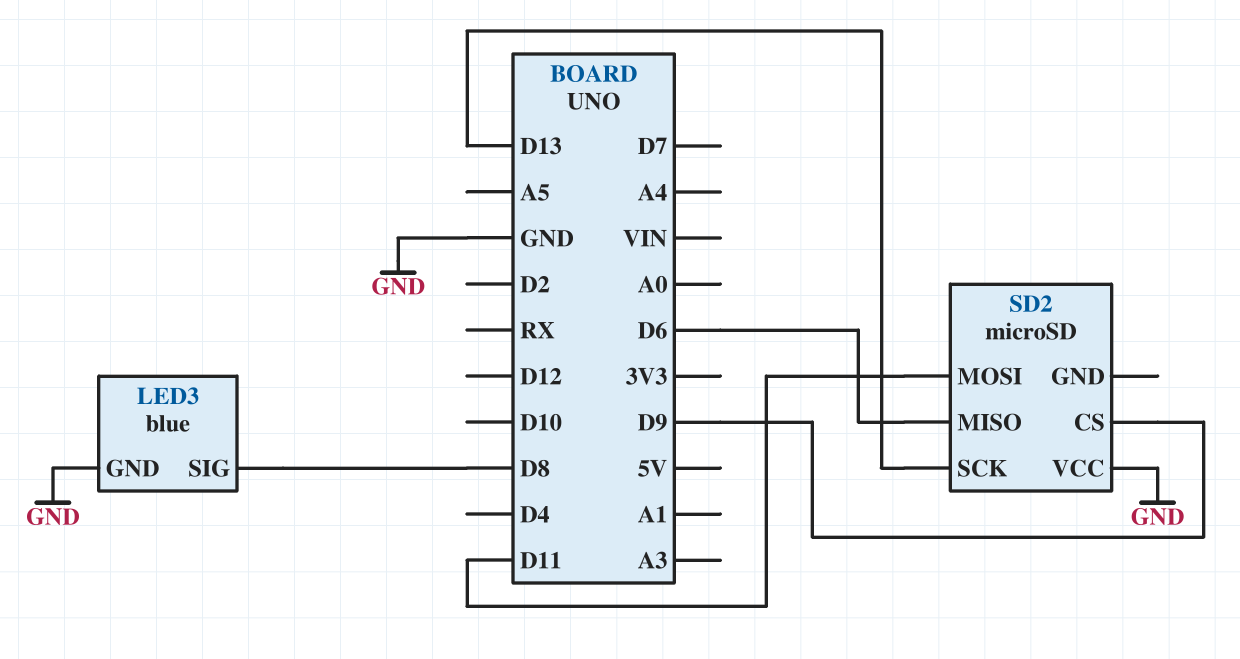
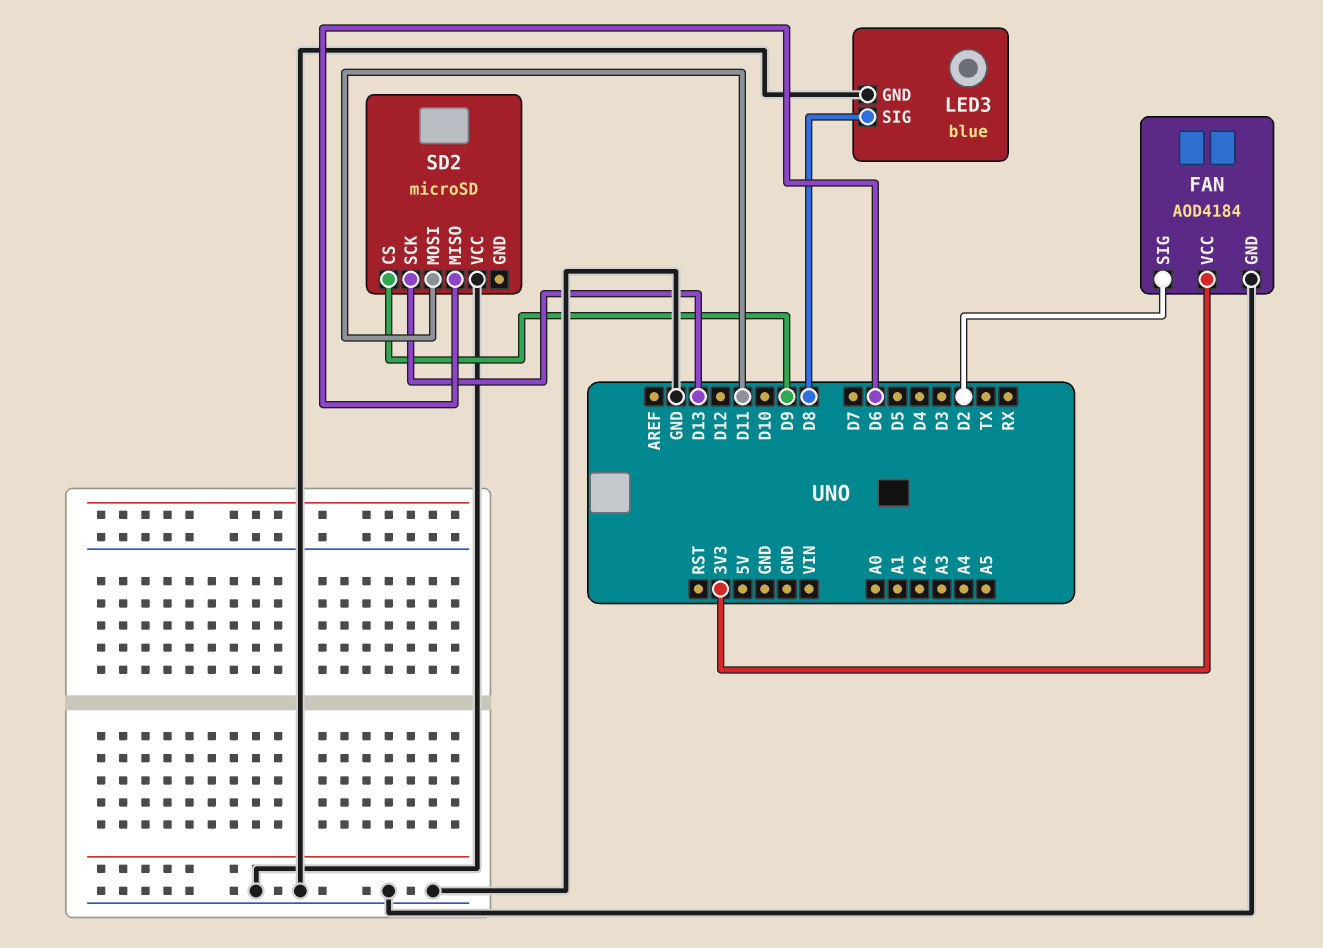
FAN: none -> AOD4184
FAN pin GND: none -> GND
FAN pin SIG: none -> D2
FAN pin VCC: none -> 3V3

